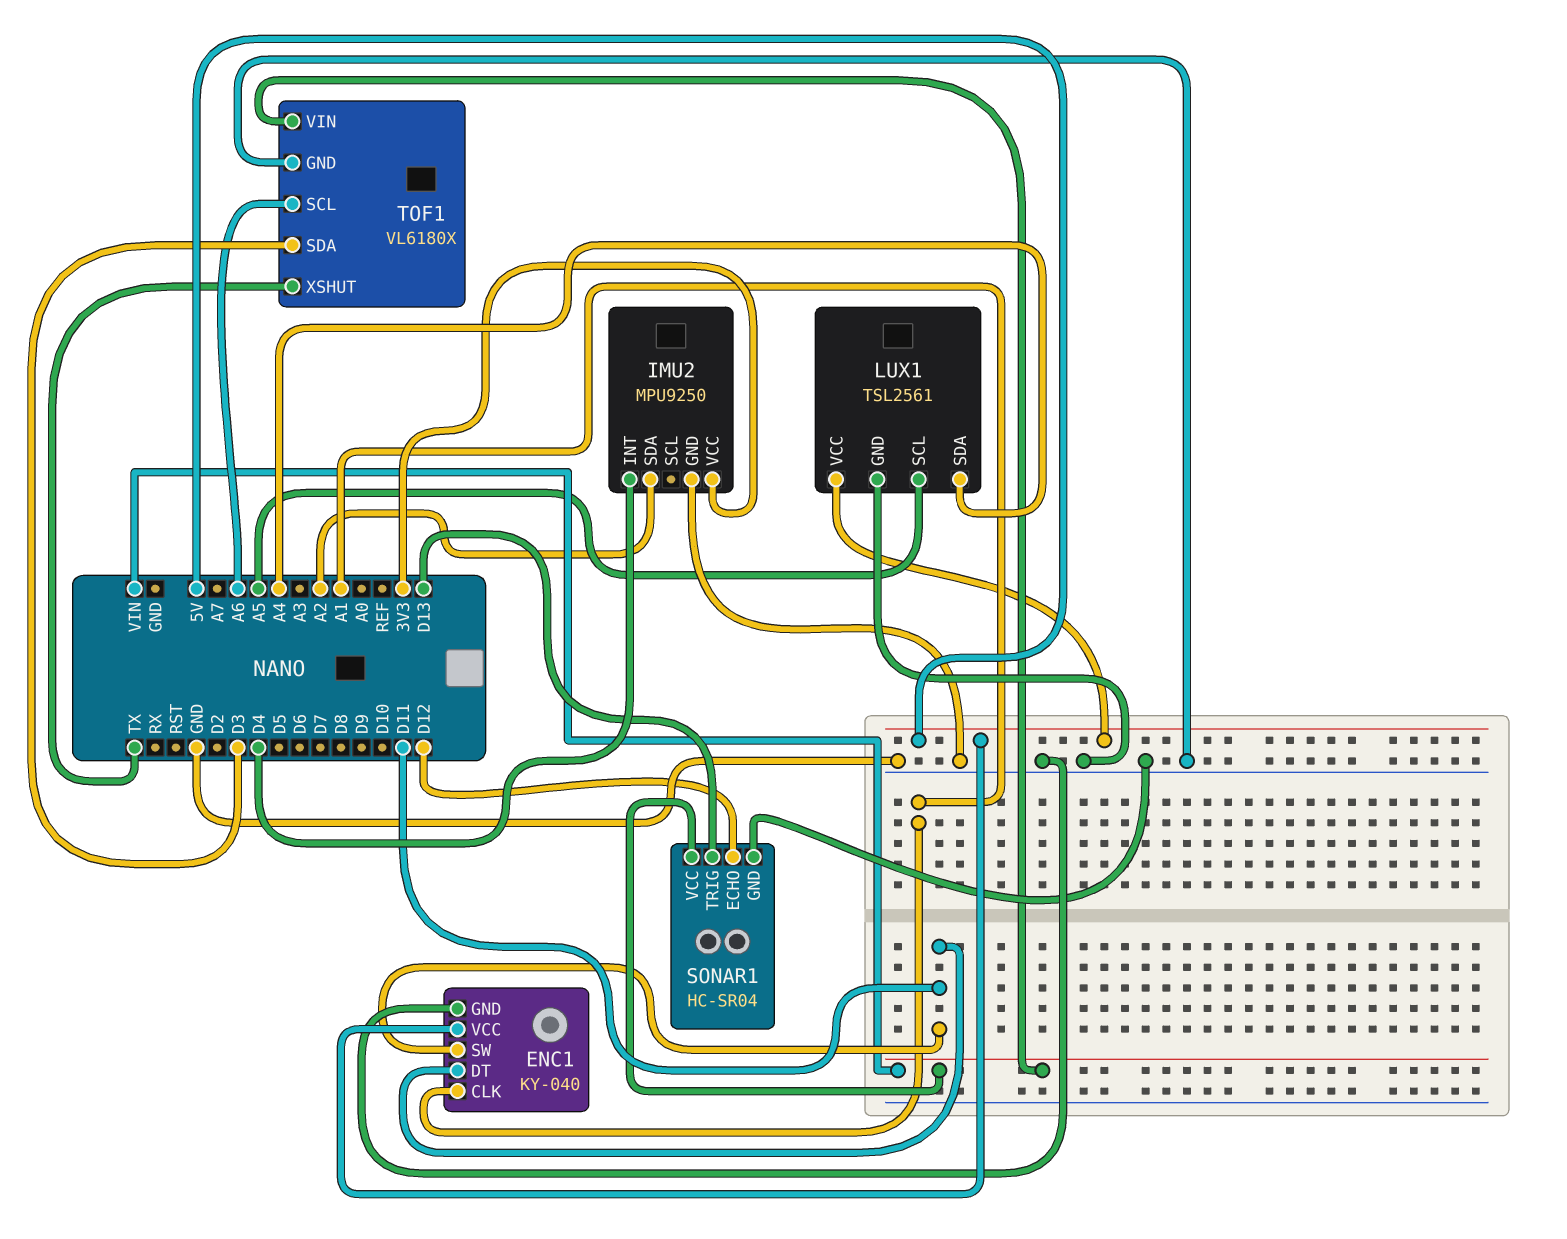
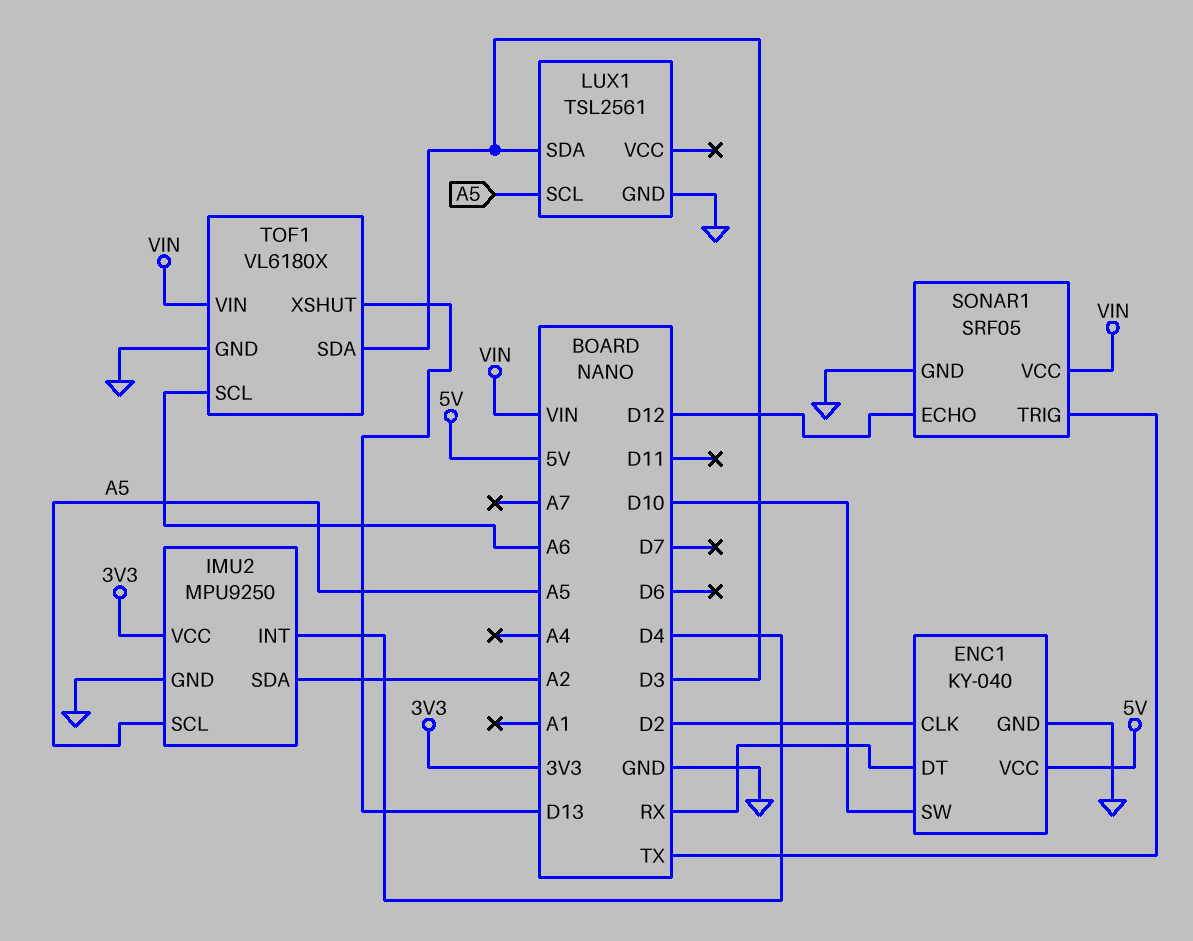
ENC1 pin CLK: A1 -> D2
ENC1 pin DT: D11 -> RX
ENC1 pin SW: D11 -> D10
IMU2 pin SCL: none -> A5
LUX1 pin SDA: A4 -> D3
LUX1 pin VCC: 5V -> none
SONAR1: HC-SR04 -> SRF05
SONAR1 pin TRIG: D13 -> TX
TOF1 pin XSHUT: TX -> D13

